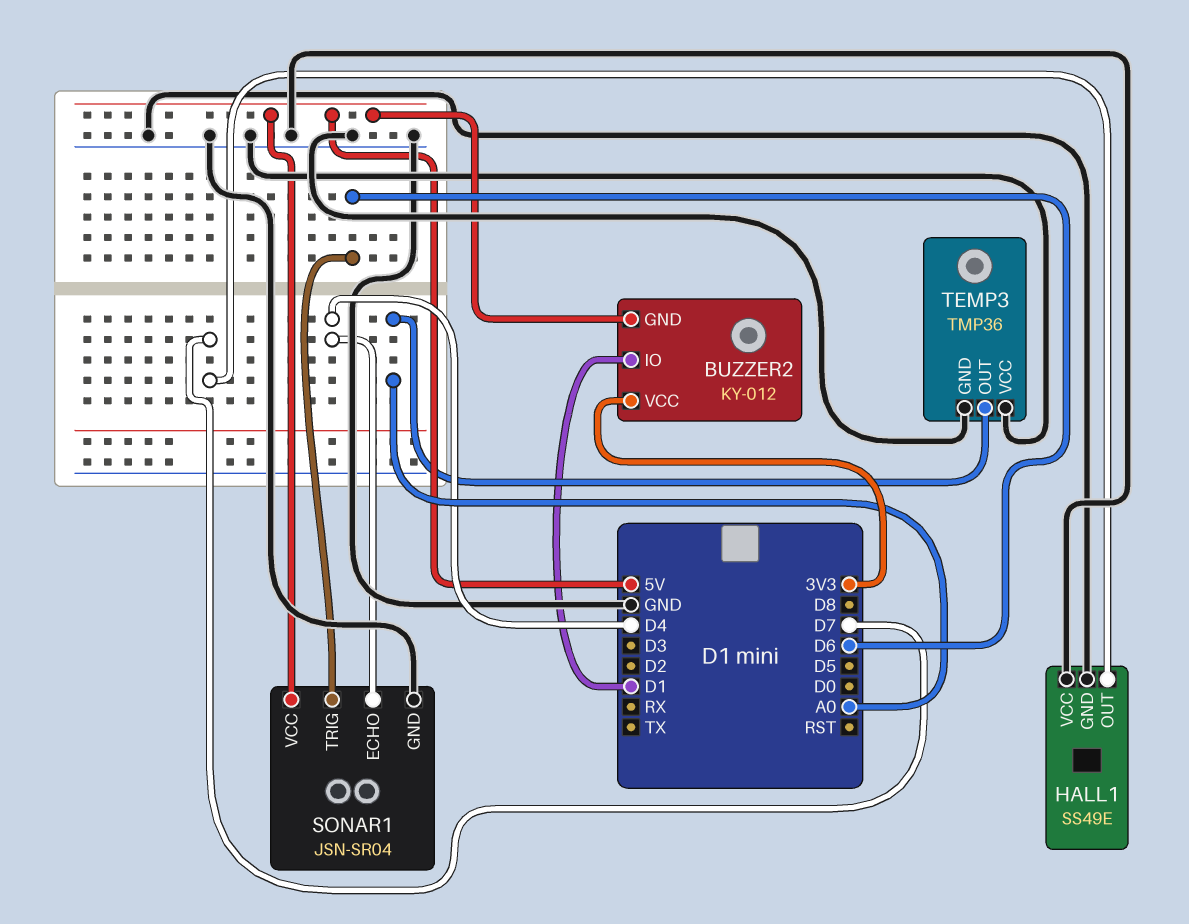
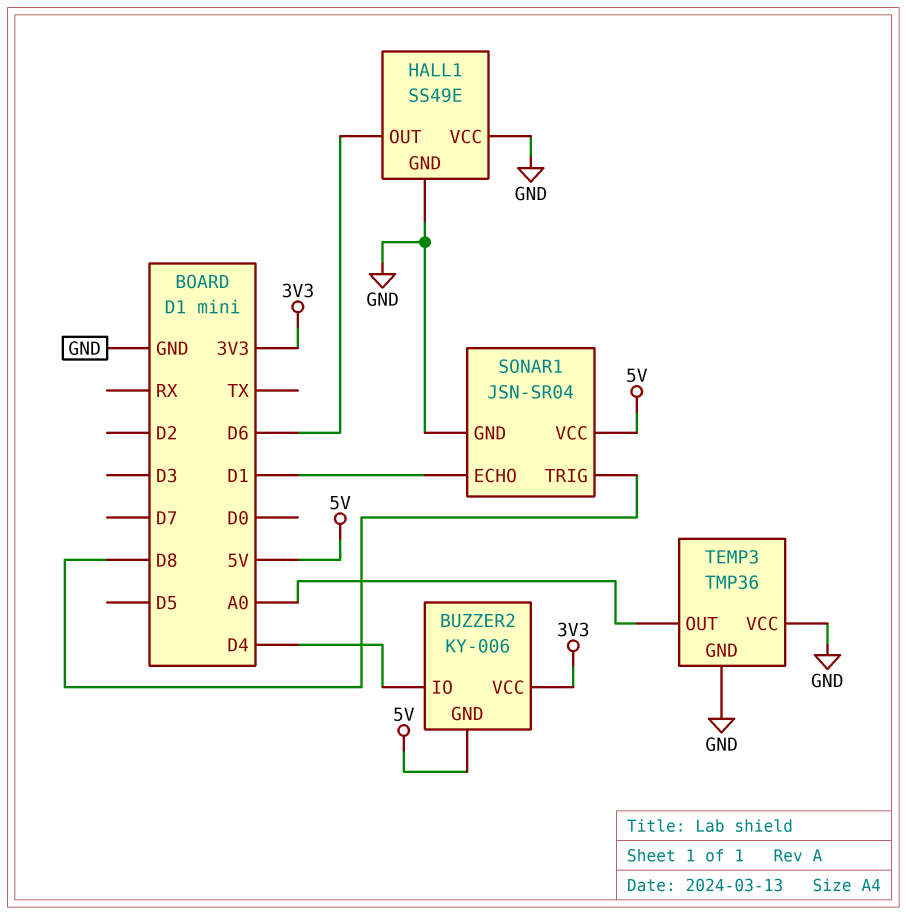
BUZZER2: KY-012 -> KY-006
BUZZER2 pin IO: D1 -> D4
HALL1 pin OUT: D7 -> D6
SONAR1 pin ECHO: D4 -> D1
SONAR1 pin TRIG: D6 -> D8

